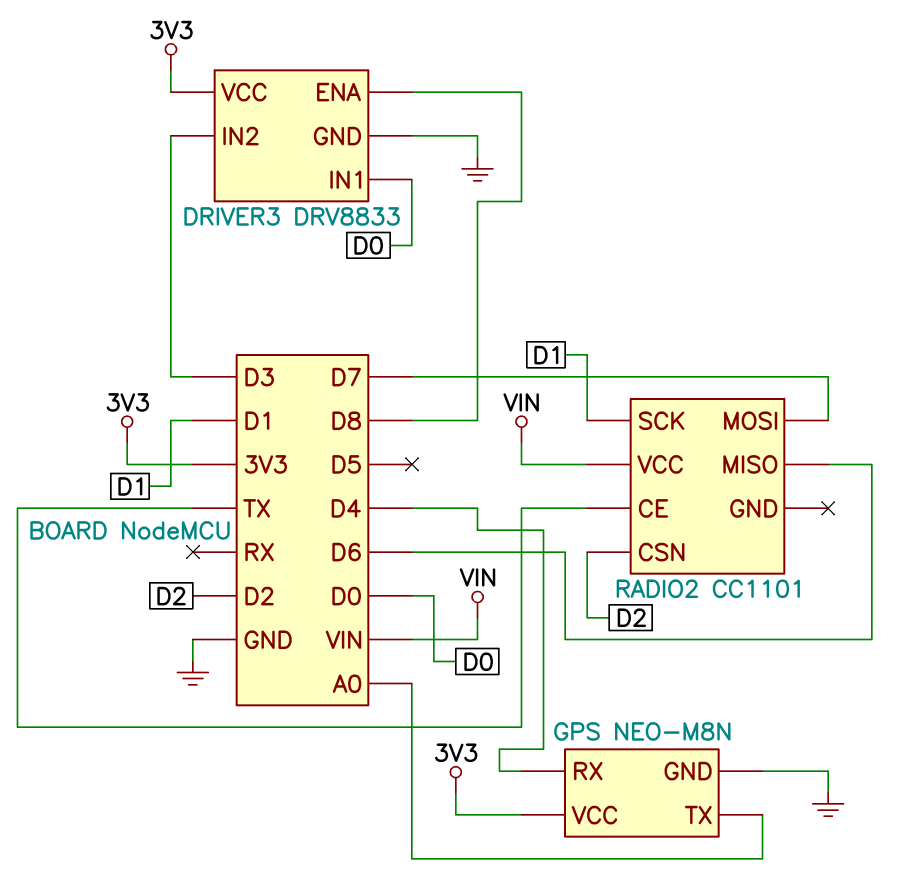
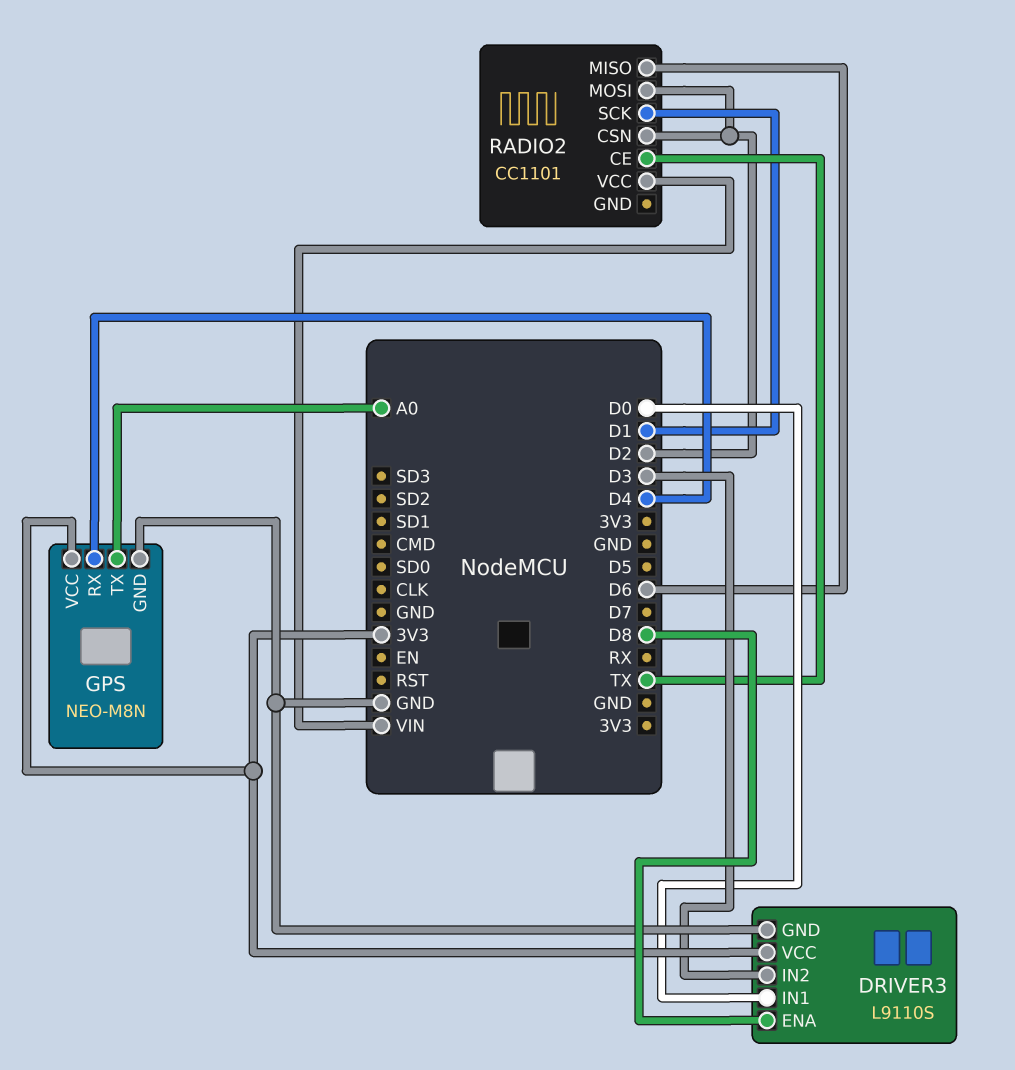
DRIVER3: DRV8833 -> L9110S
RADIO2 pin MOSI: D7 -> D2

